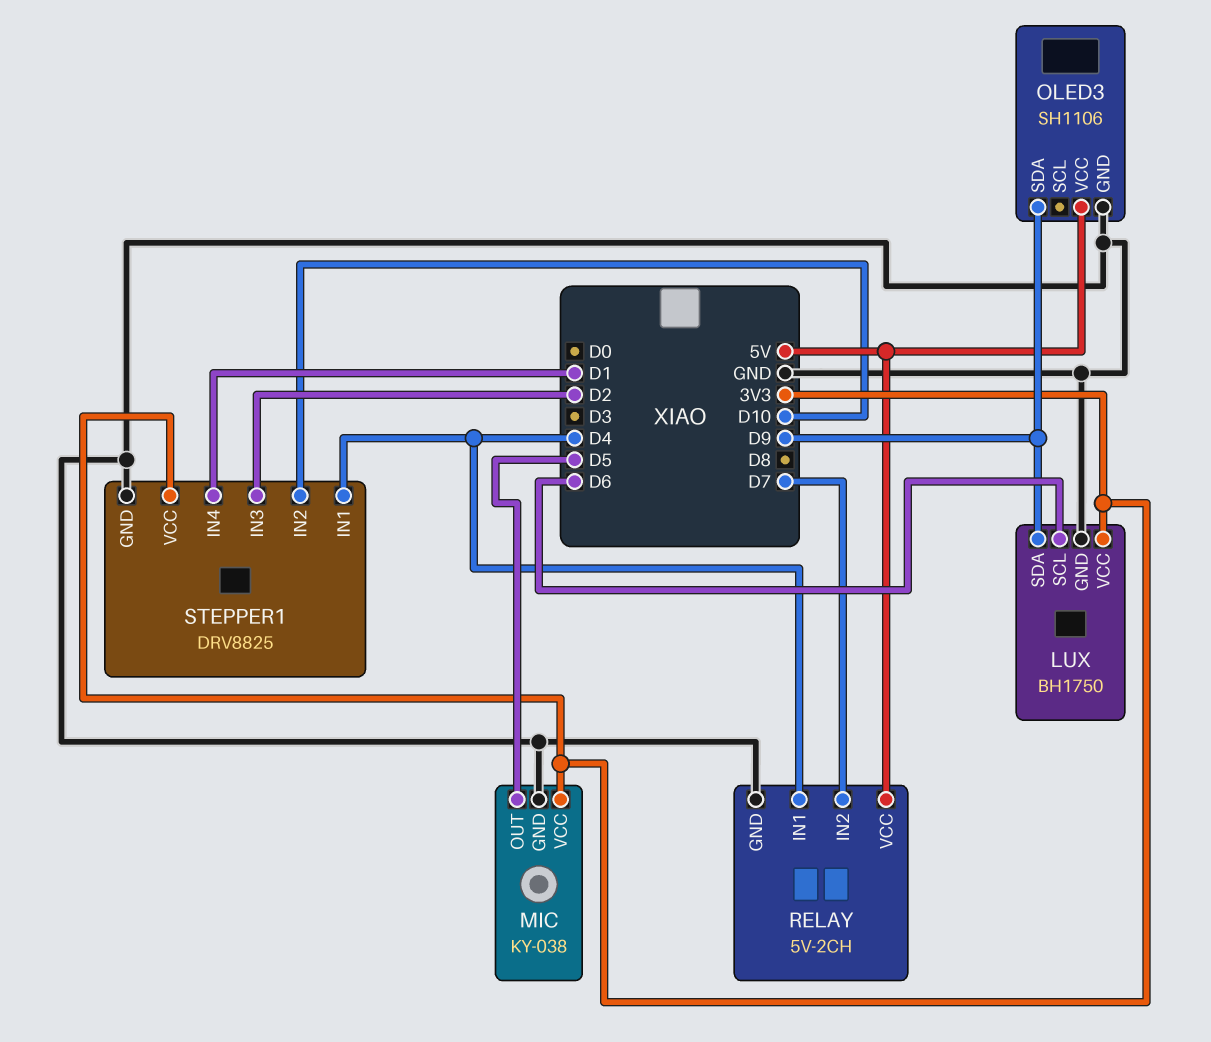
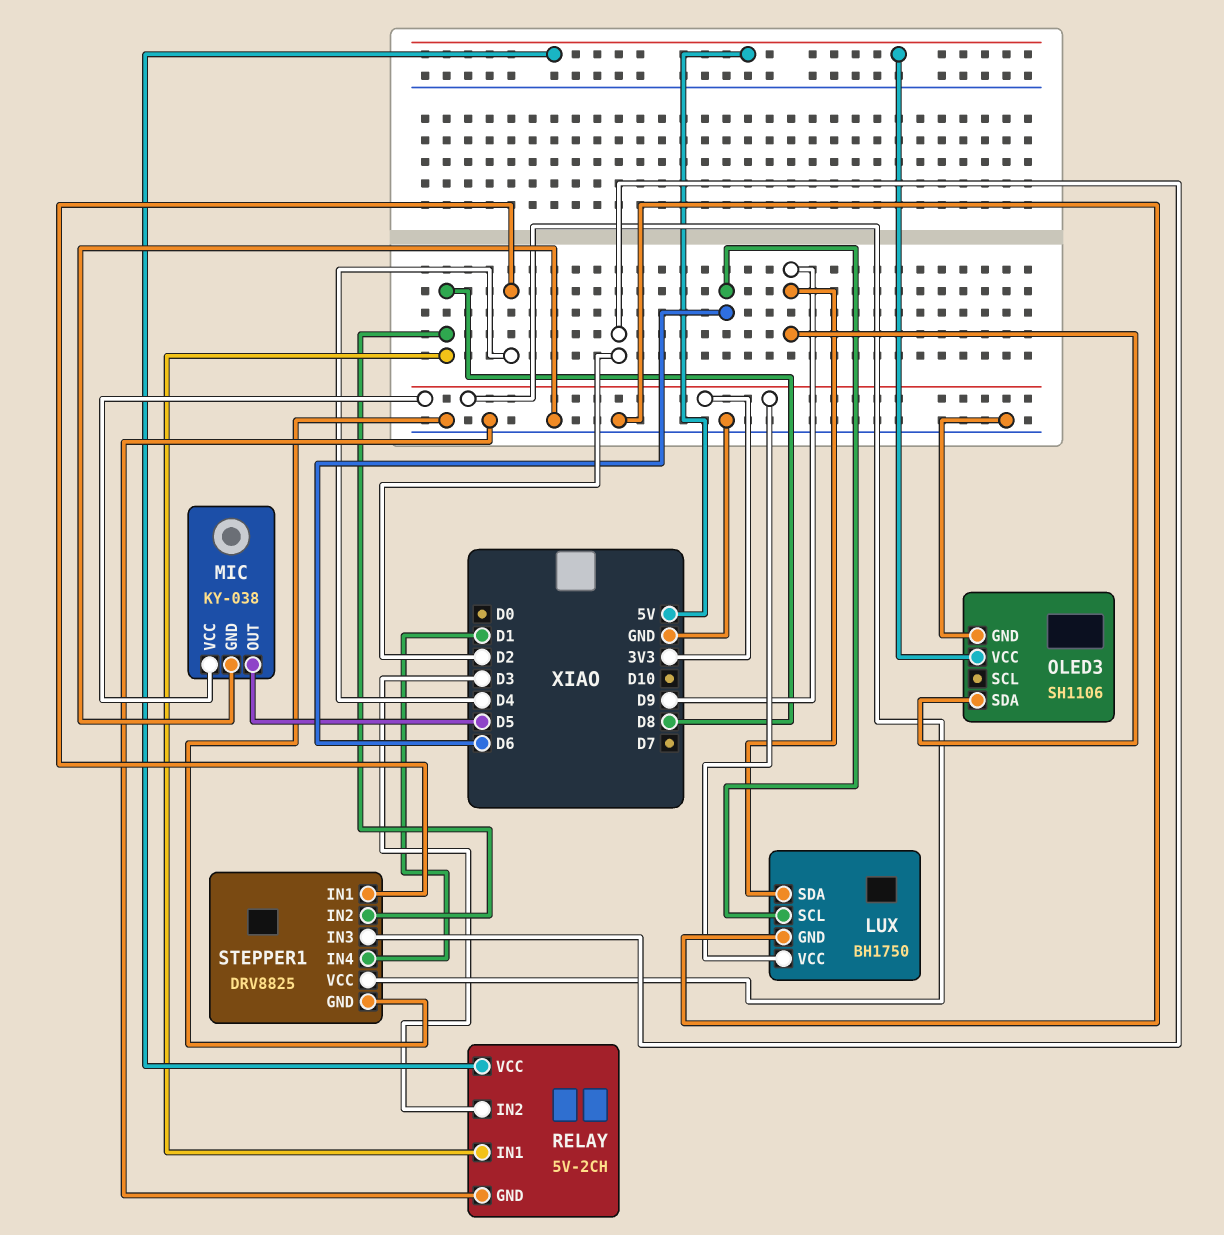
RELAY pin IN1: D4 -> D8
RELAY pin IN2: D7 -> D3
STEPPER1 pin IN2: D10 -> D8

